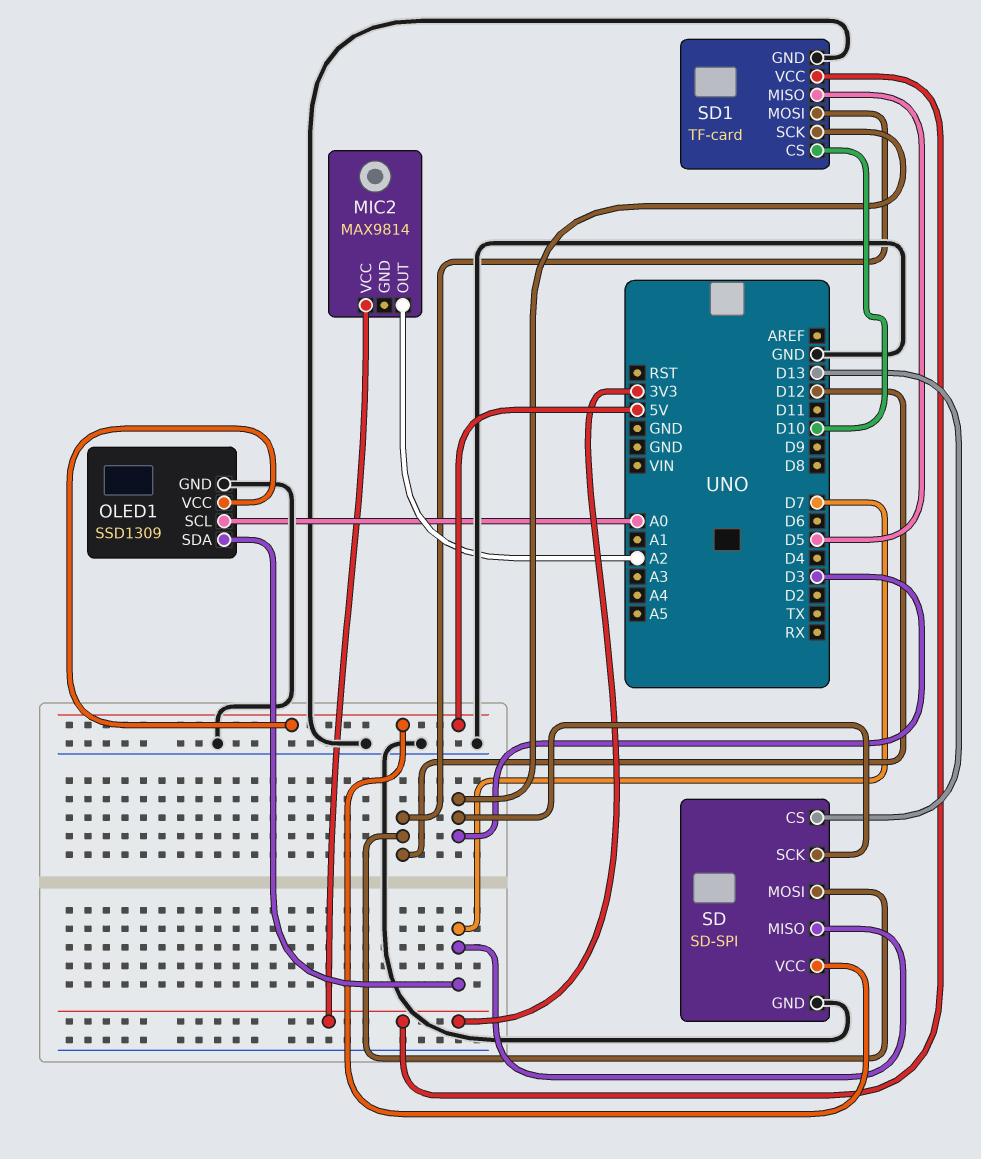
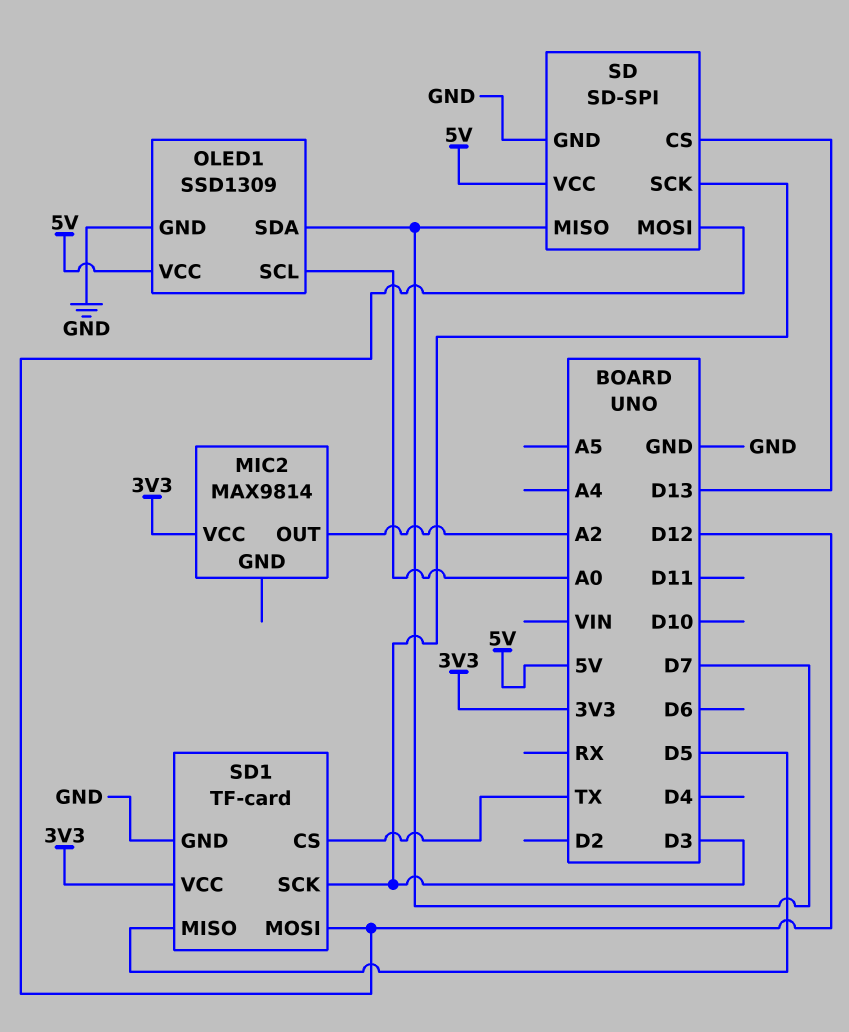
SD1 pin CS: D10 -> TX

